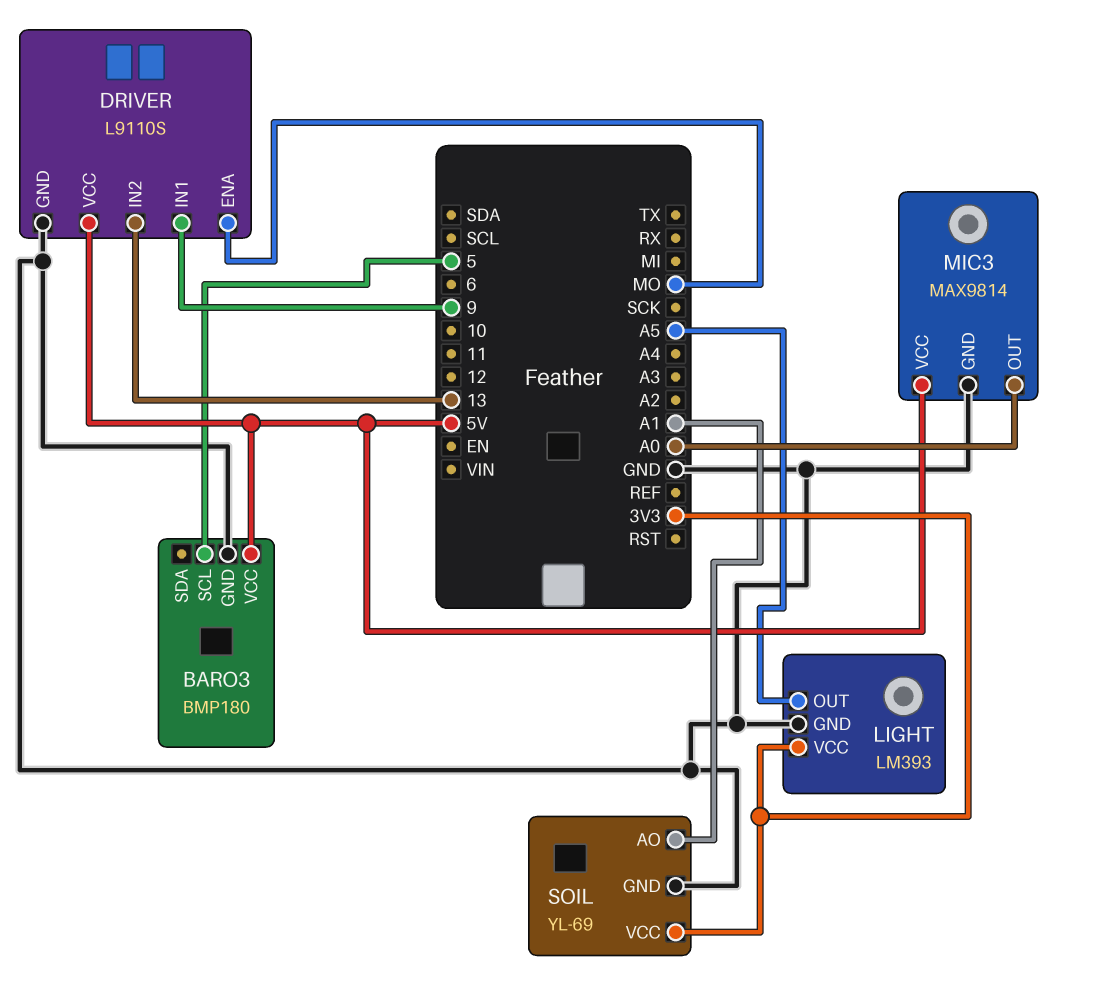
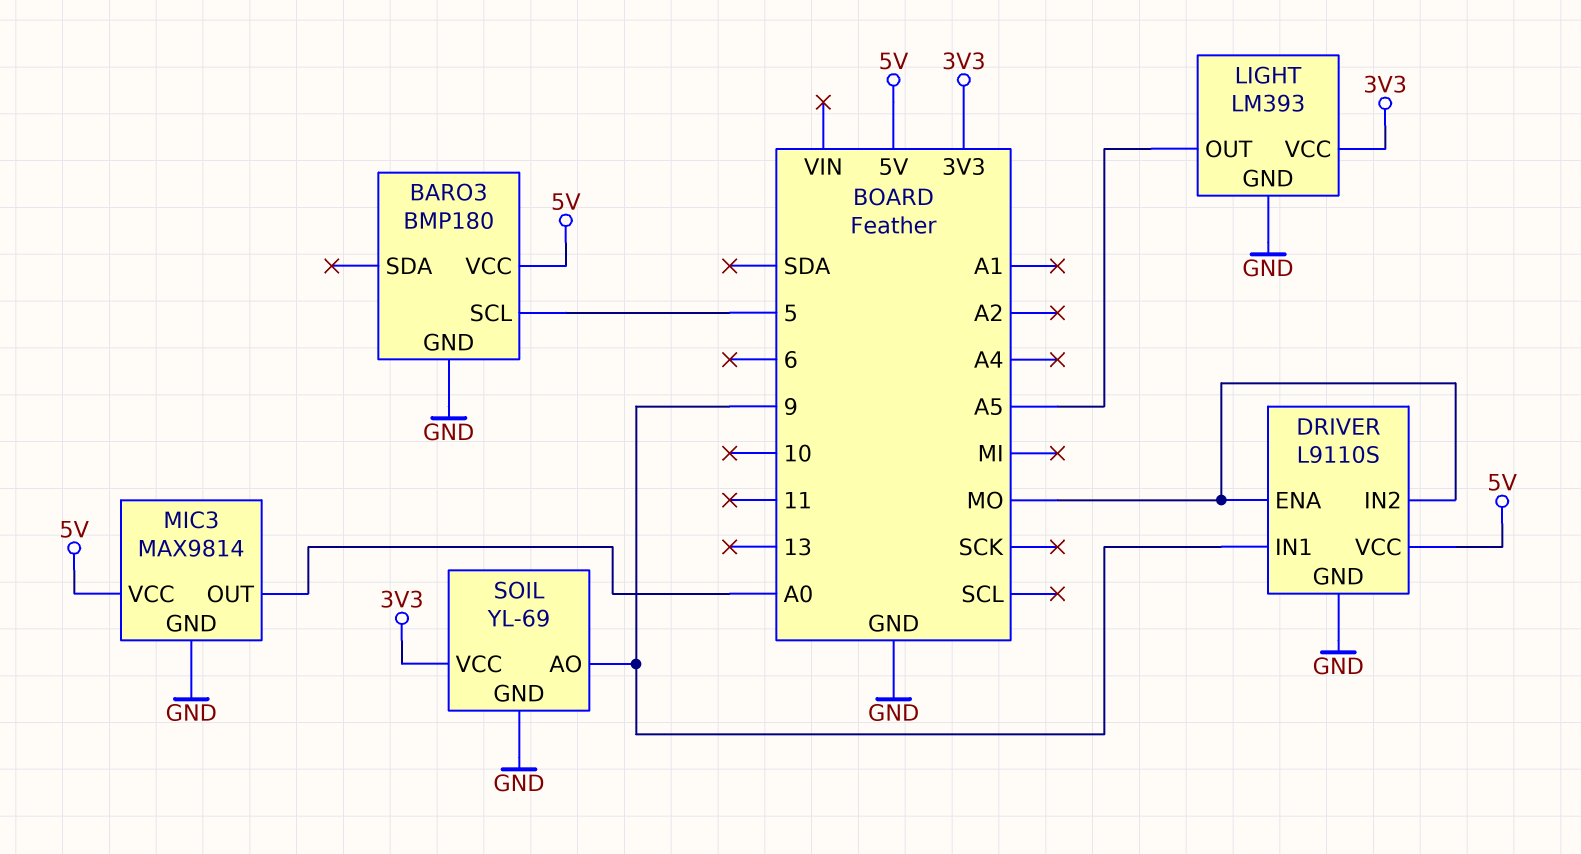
DRIVER pin IN2: 13 -> MO
SOIL pin AO: A1 -> 9

